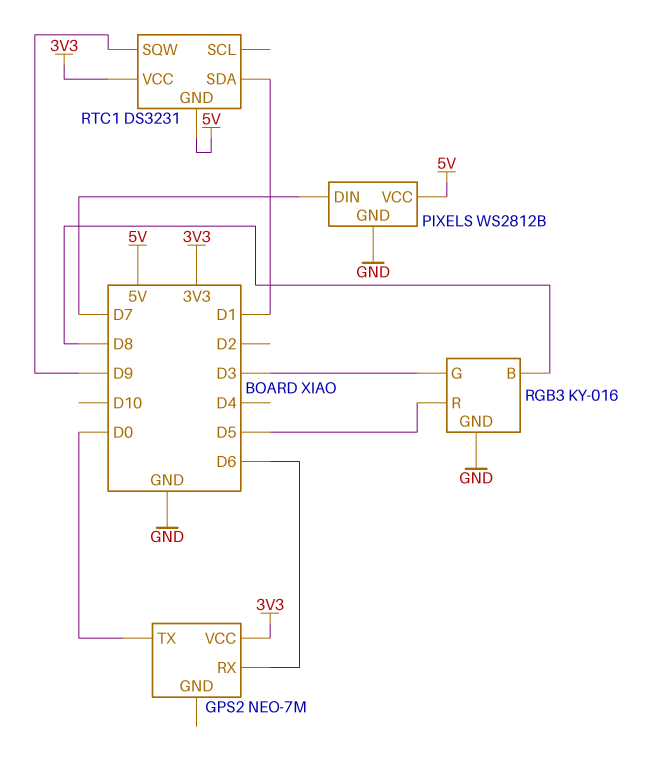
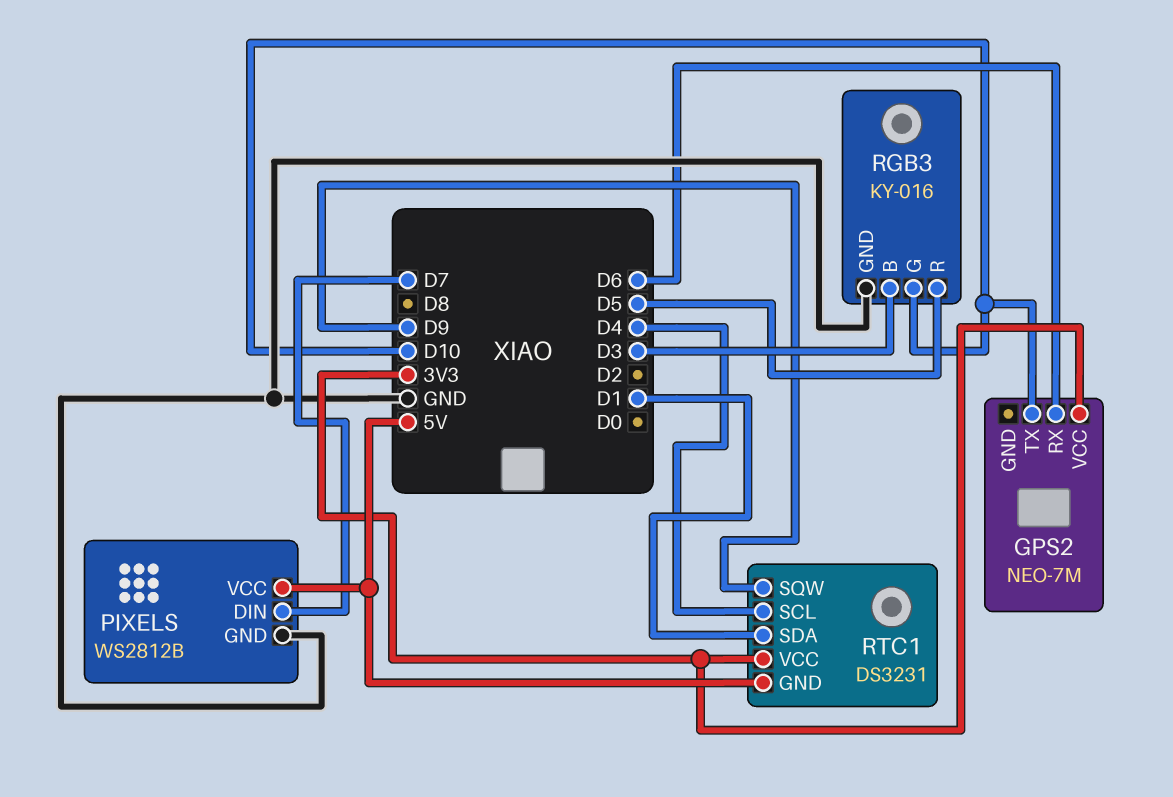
GPS2 pin TX: D0 -> D10
RGB3 pin B: D8 -> D3
RGB3 pin G: D3 -> D10
RTC1 pin SCL: none -> D4

